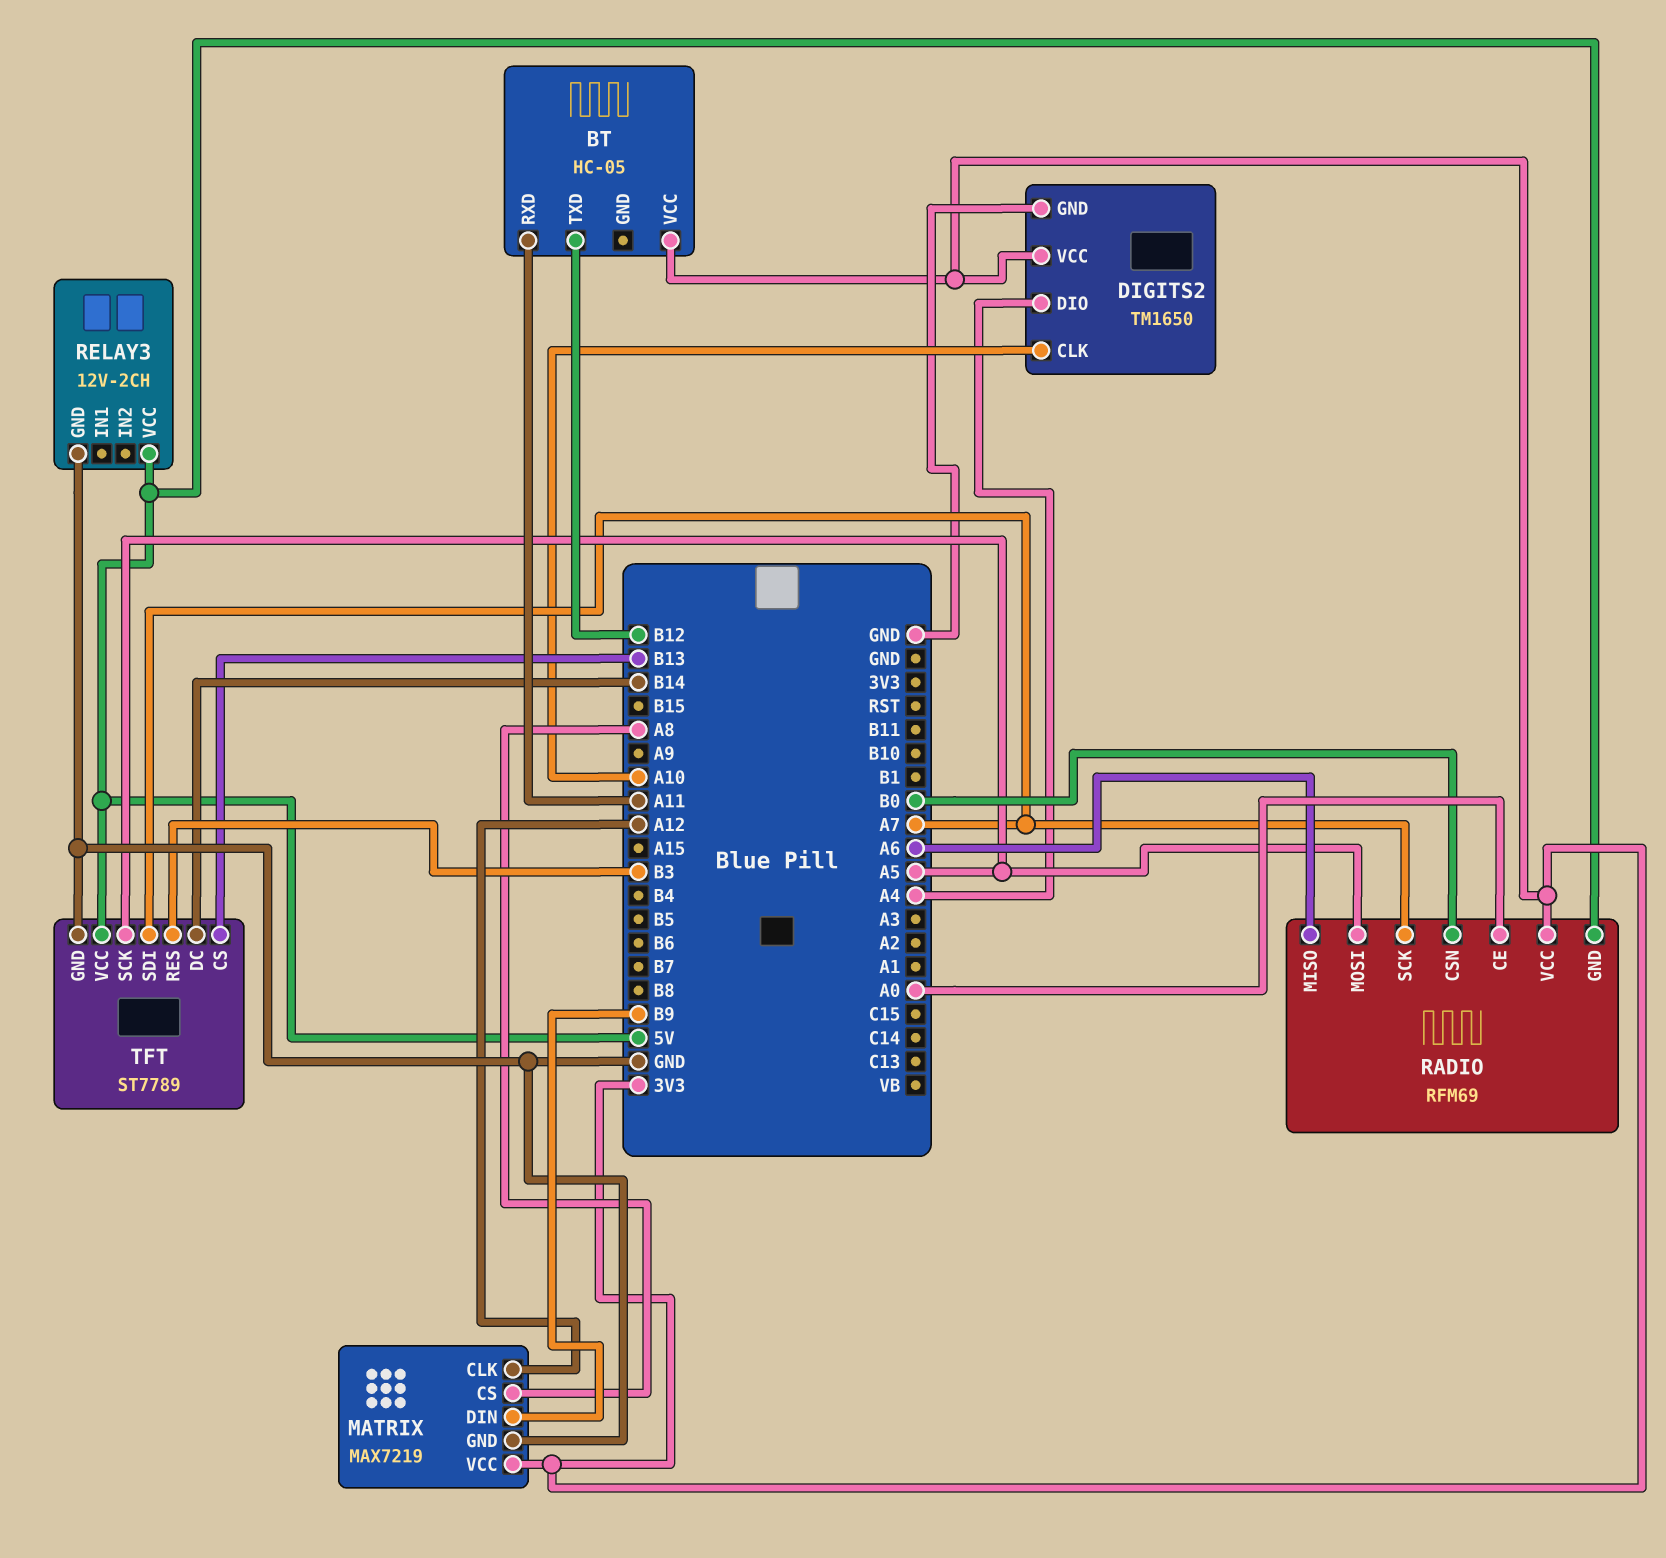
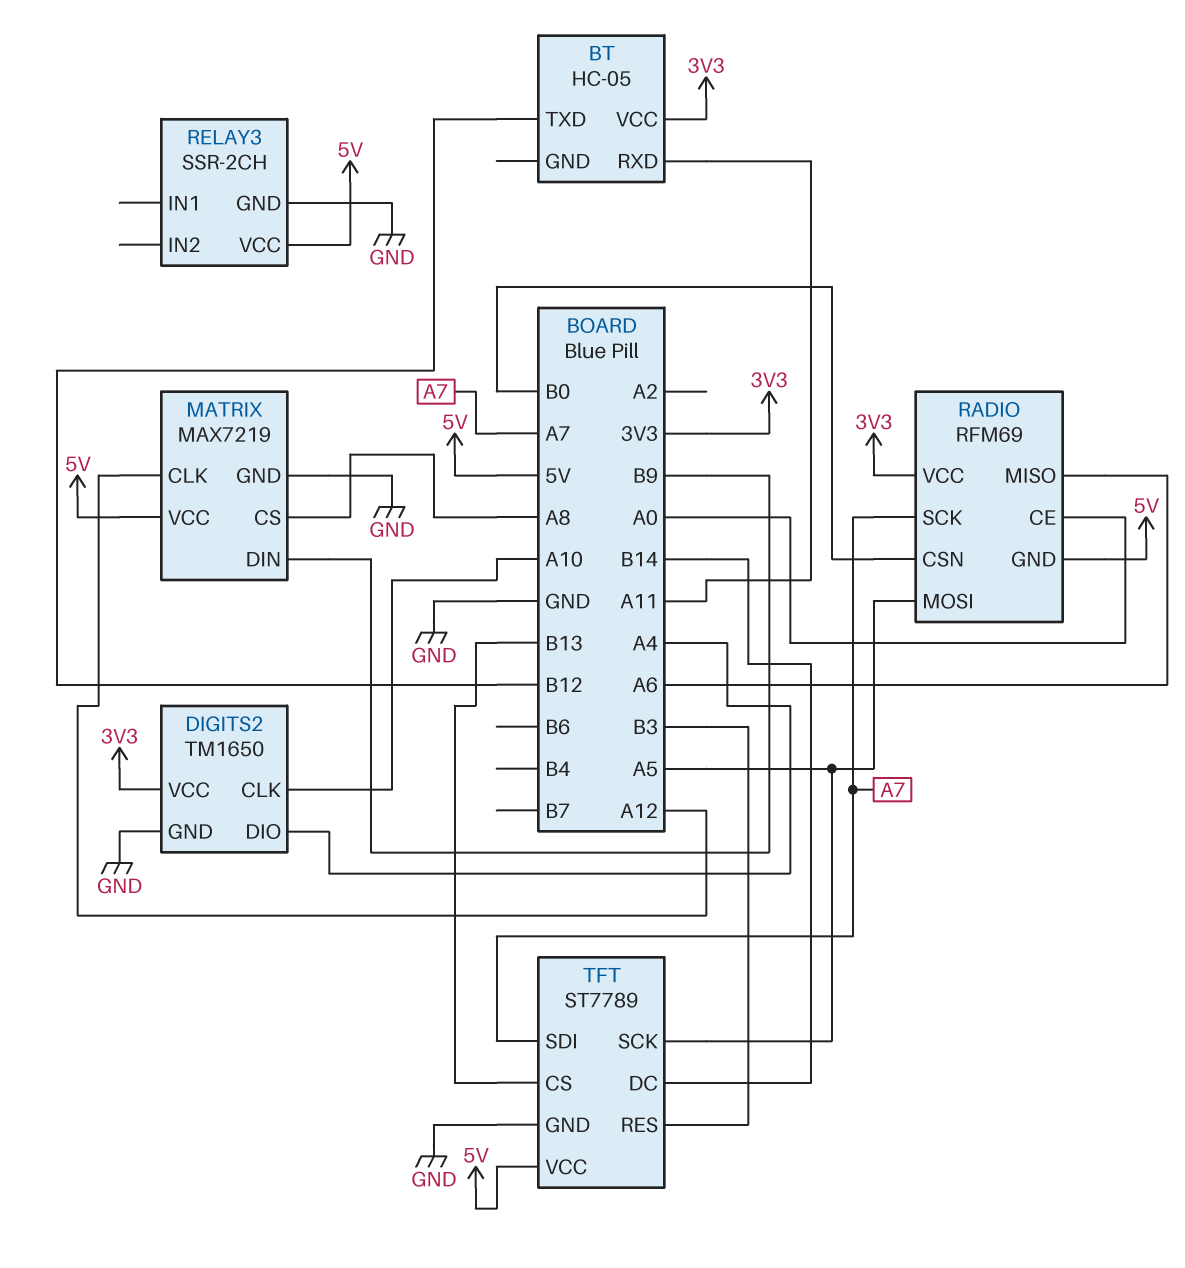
MATRIX pin VCC: 3V3 -> 5V
RELAY3: 12V-2CH -> SSR-2CH

